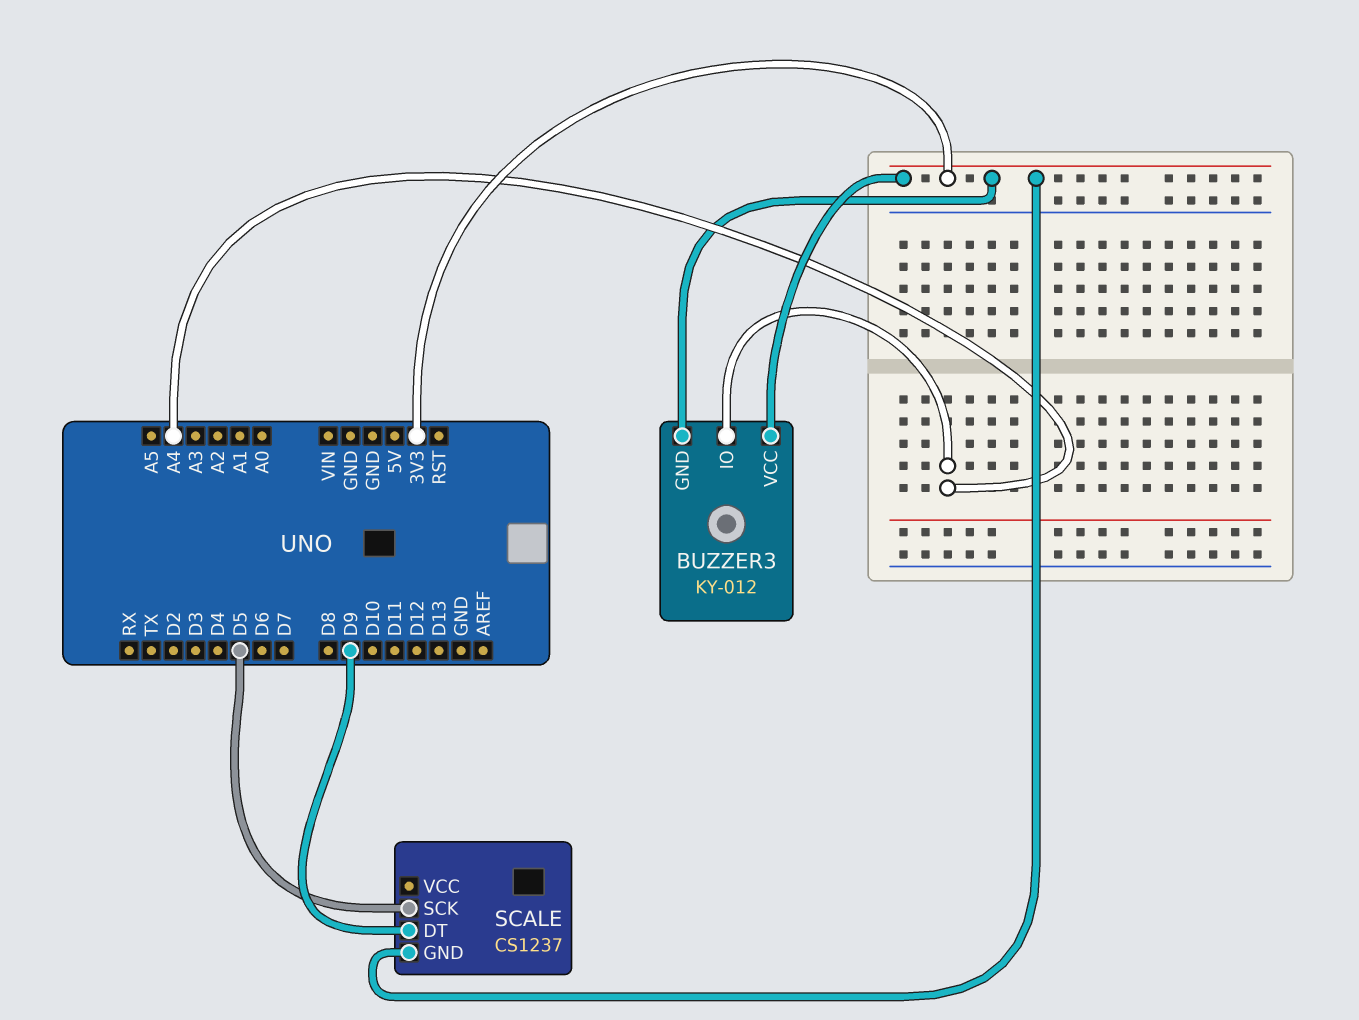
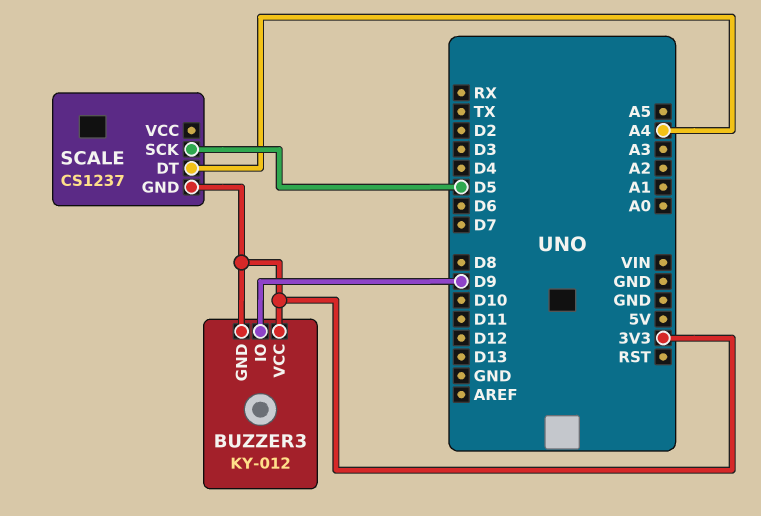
BUZZER3 pin IO: A4 -> D9
SCALE pin DT: D9 -> A4

